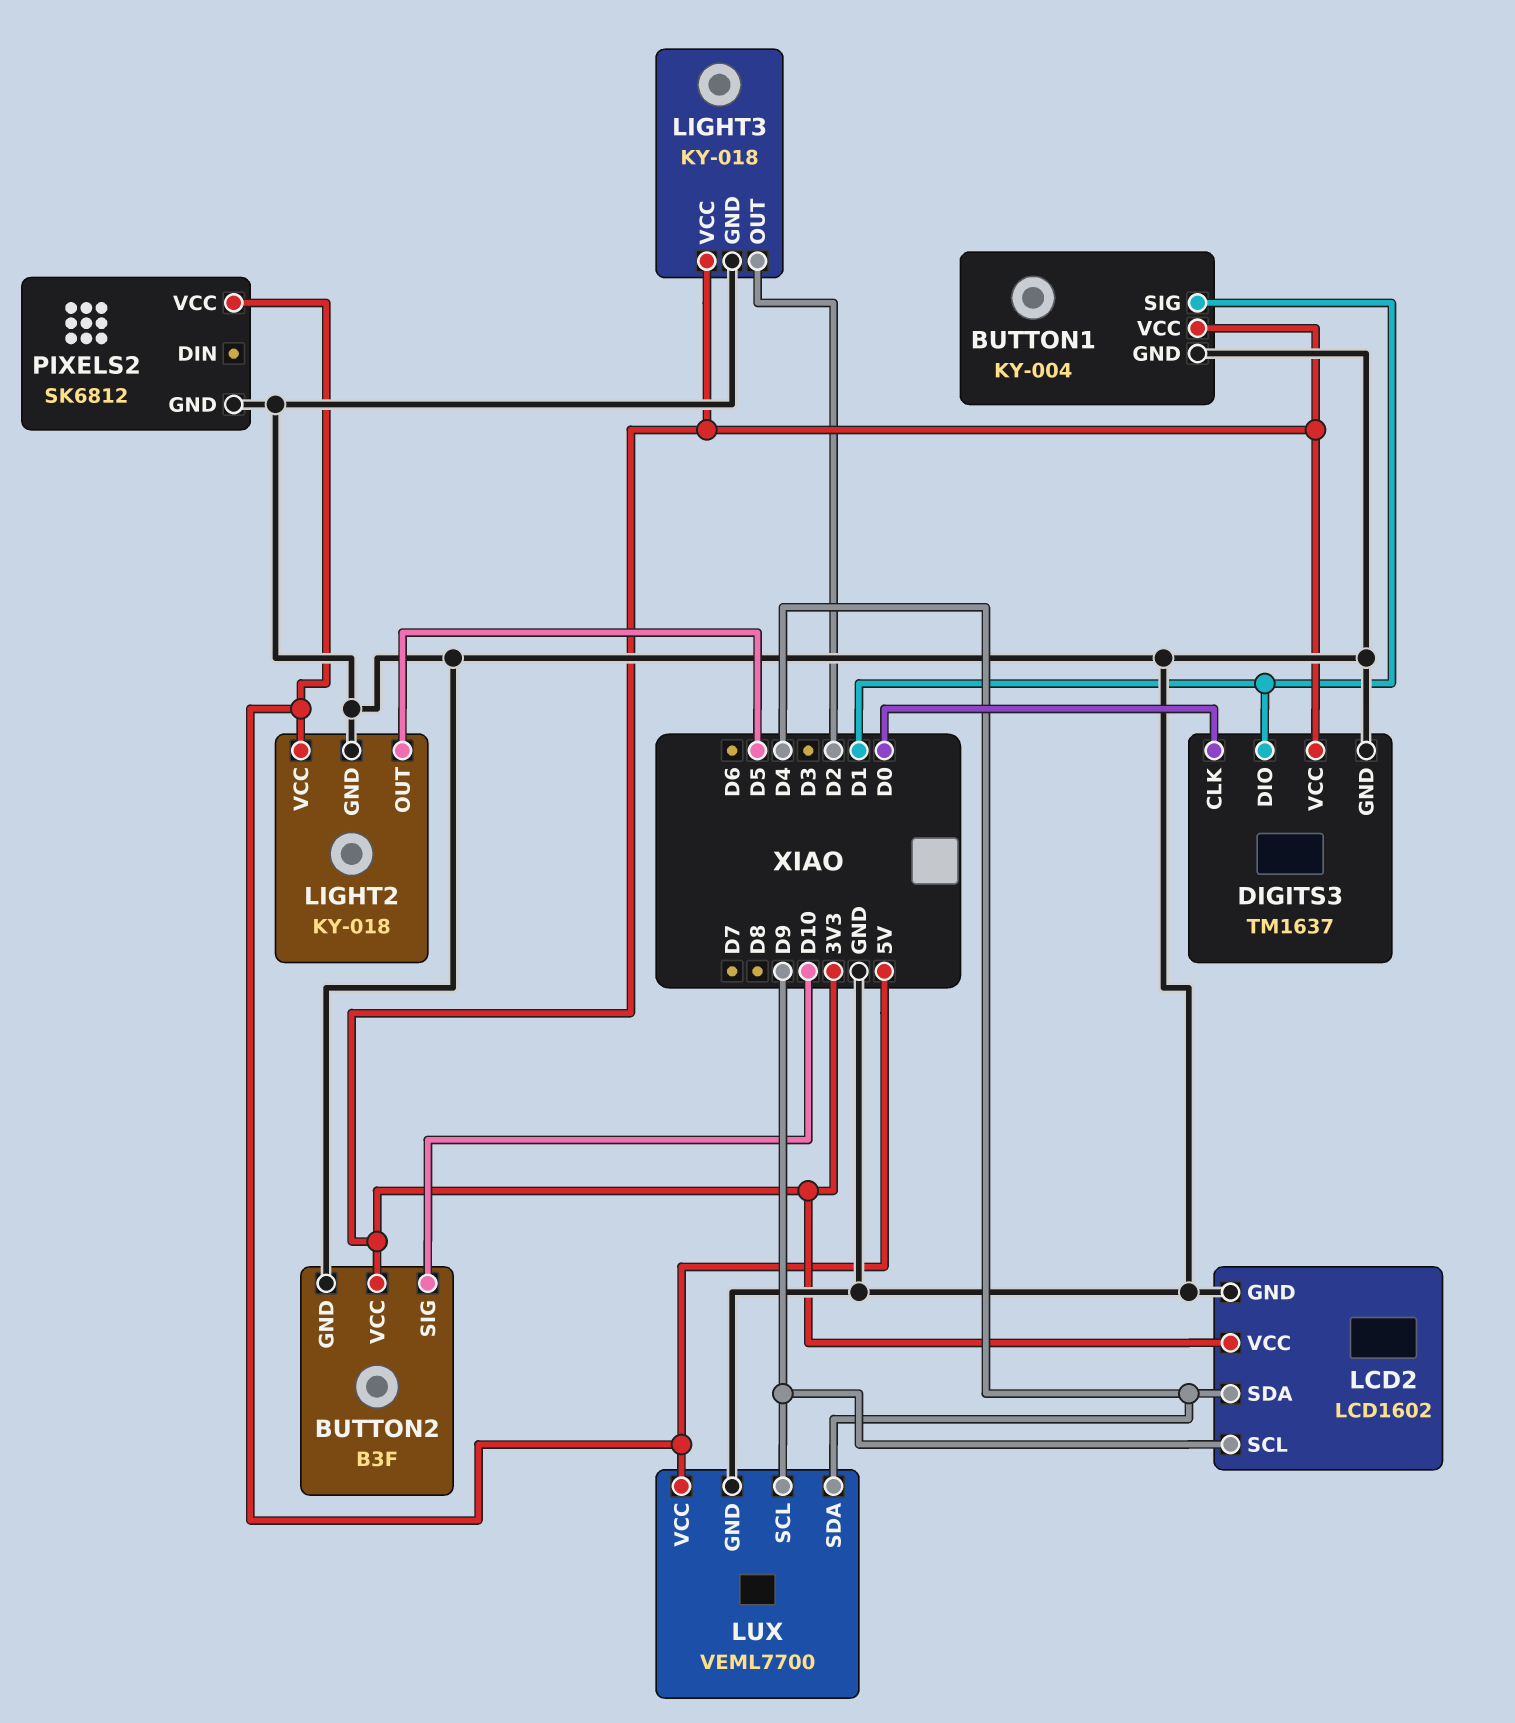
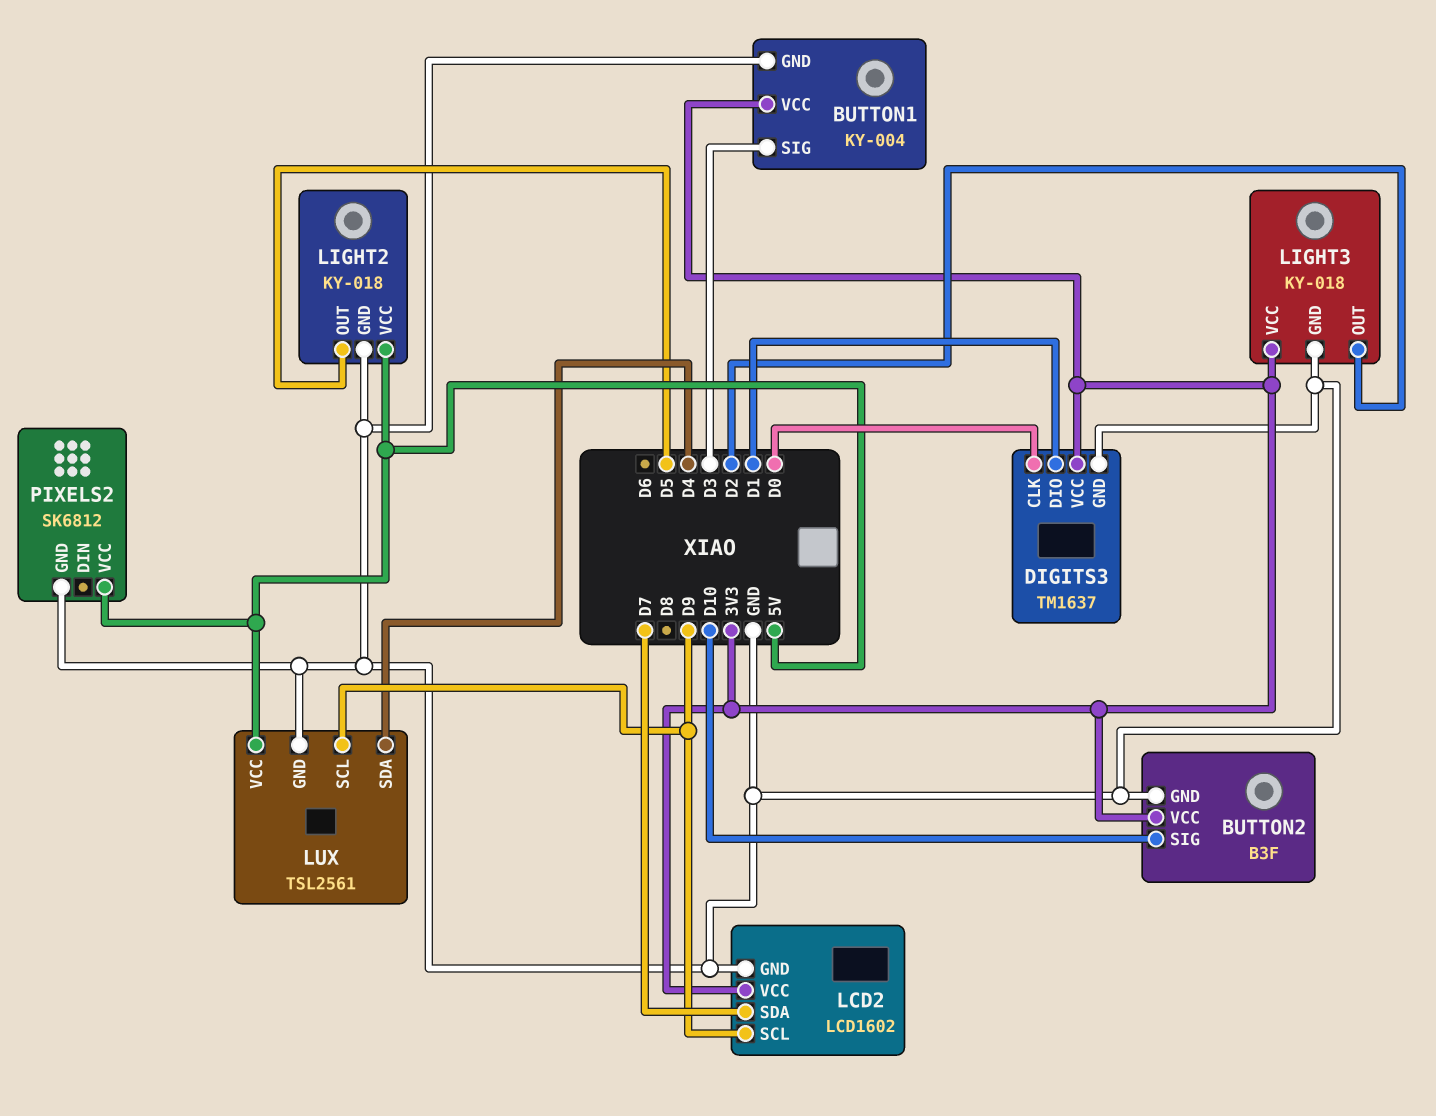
BUTTON1 pin SIG: D1 -> D3
LCD2 pin SDA: D4 -> D7
LUX: VEML7700 -> TSL2561

